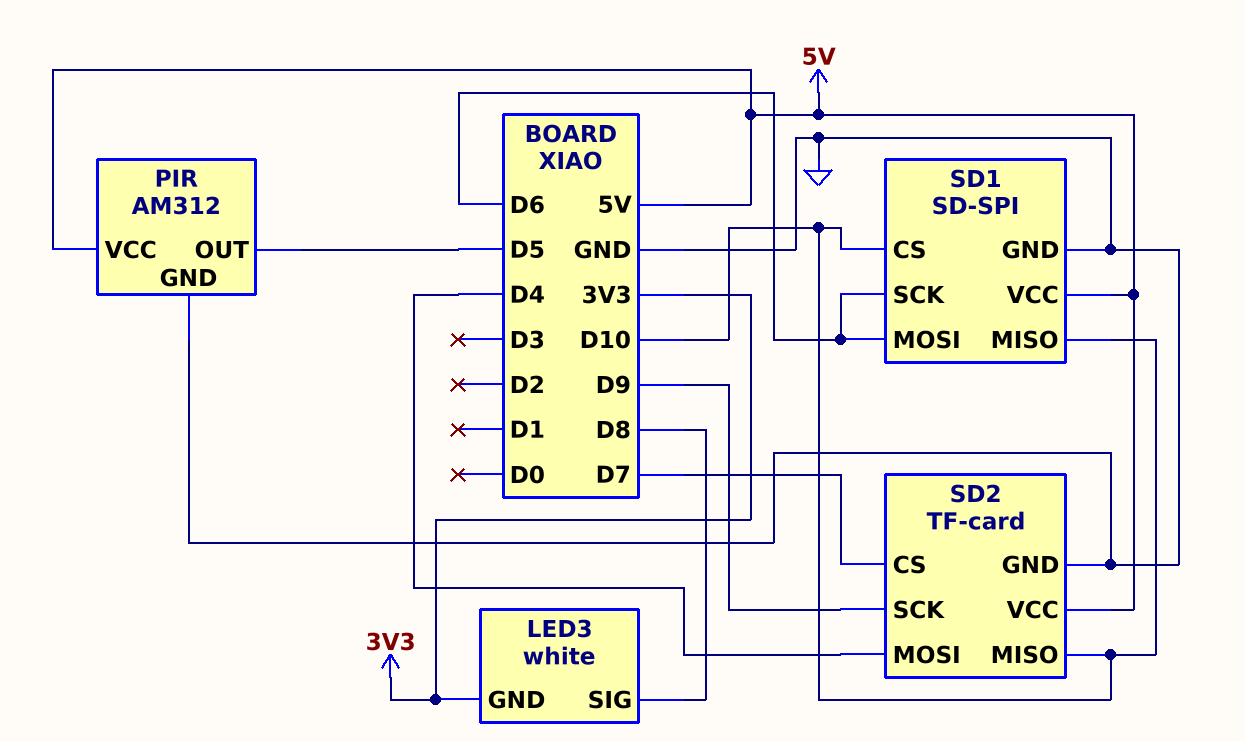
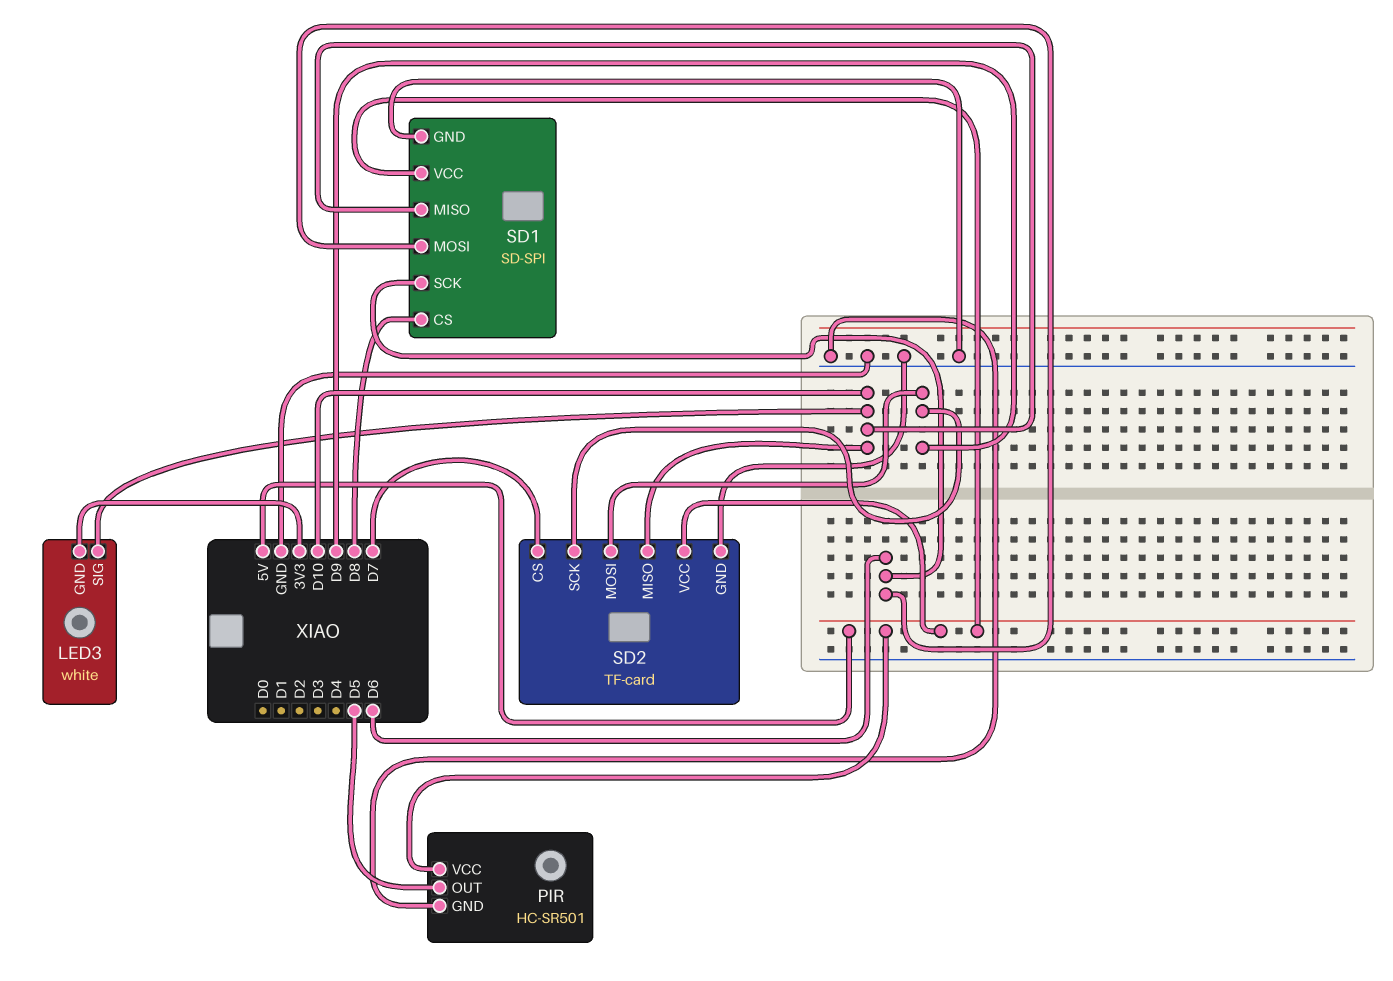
LED3 pin SIG: D8 -> D10
PIR: AM312 -> HC-SR501
SD1 pin CS: D10 -> D8
SD2 pin MOSI: D4 -> D9

